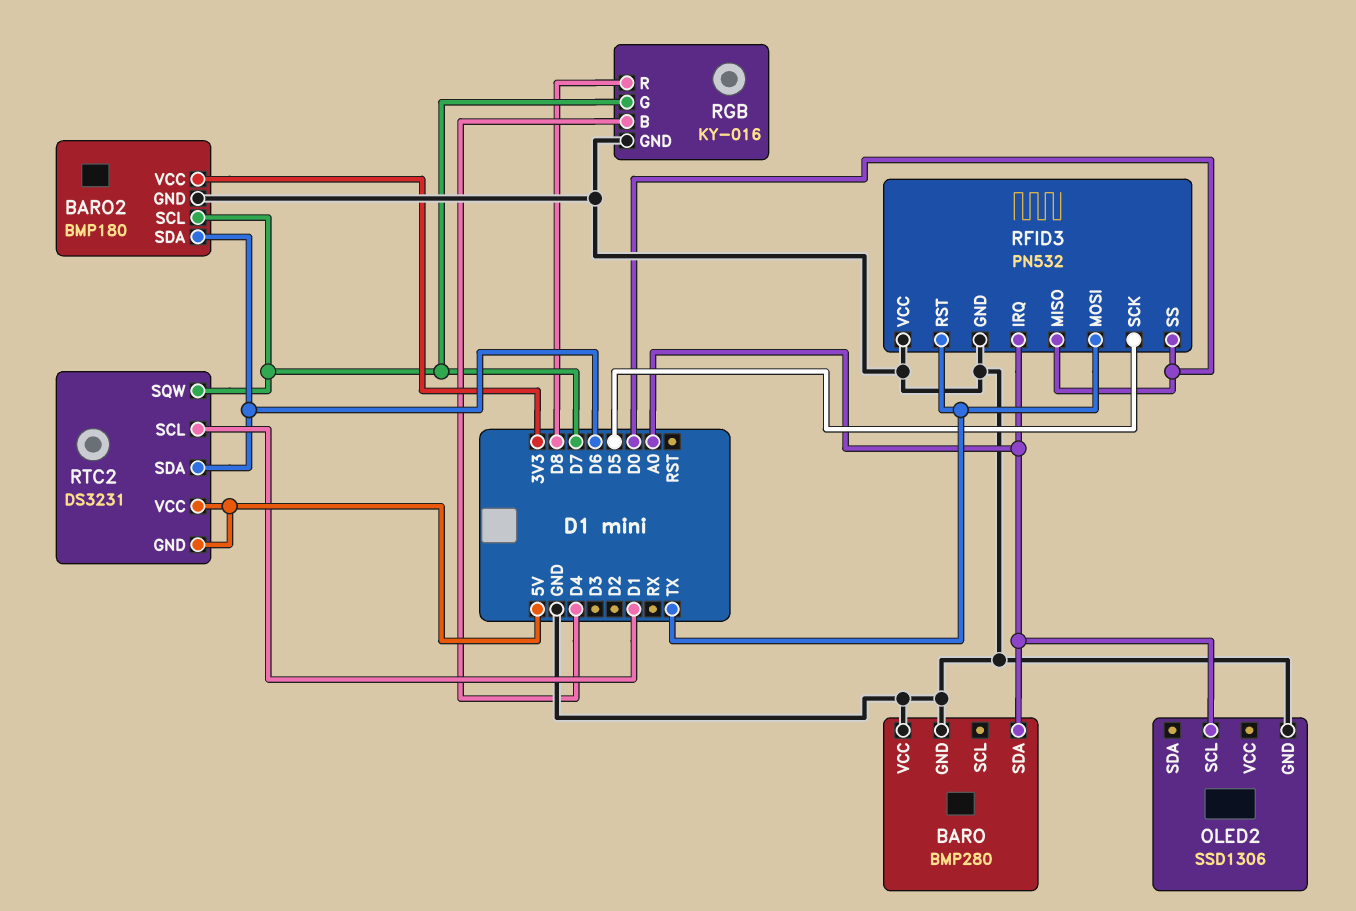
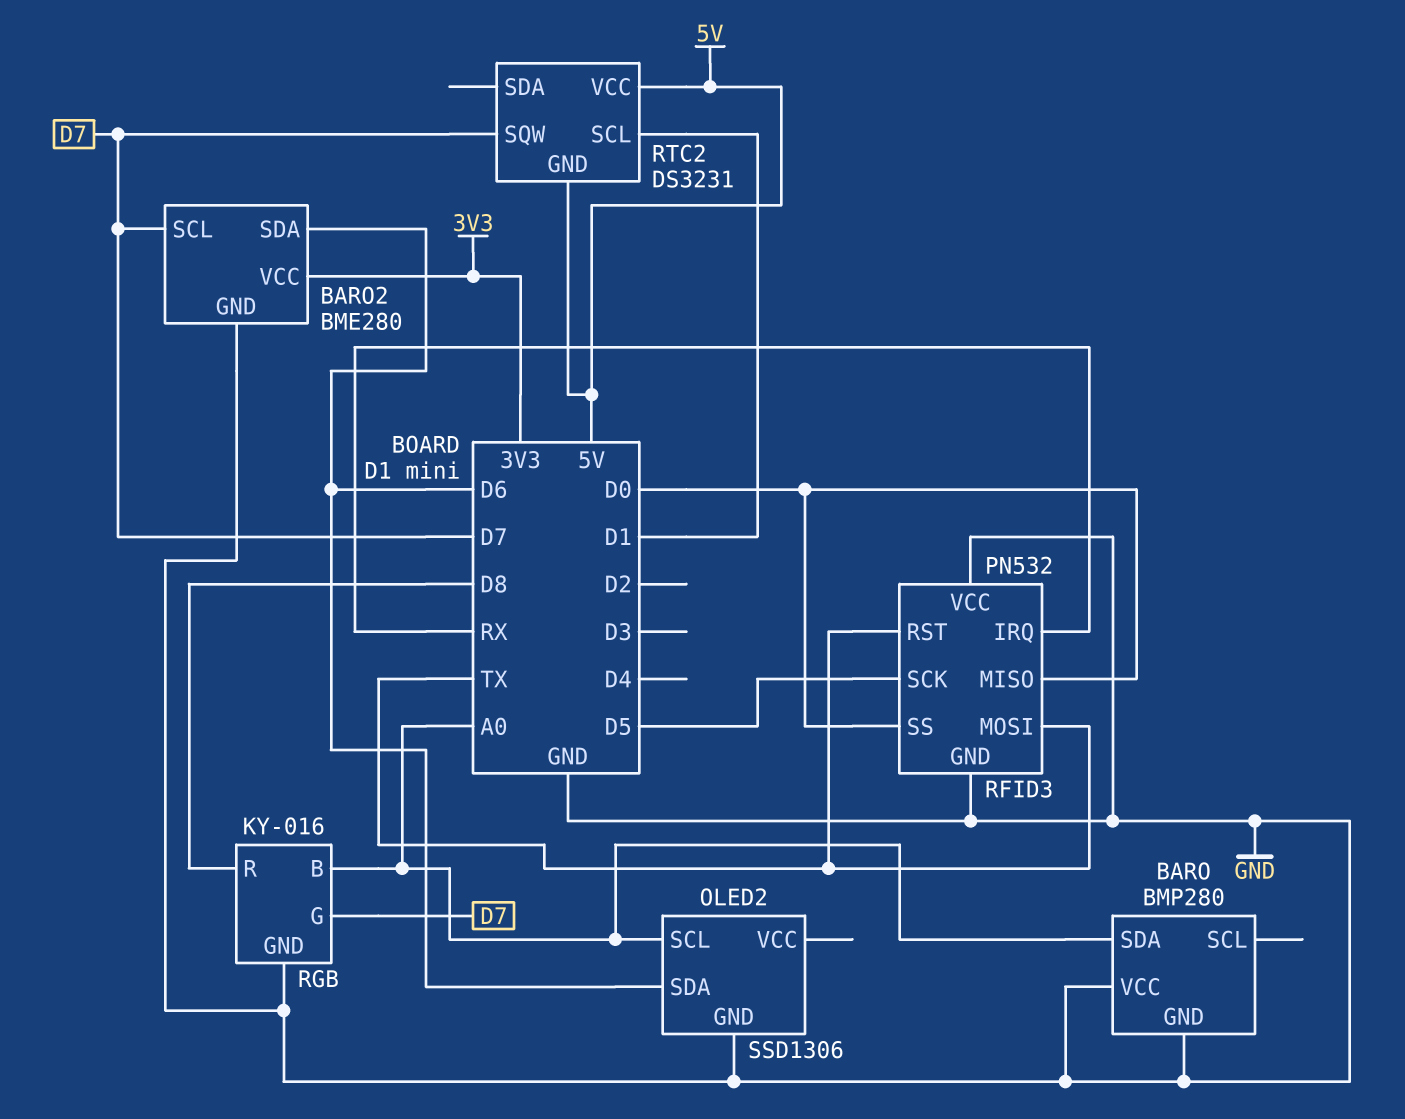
BARO2: BMP180 -> BME280
OLED2 pin SDA: none -> D6
RFID3 pin IRQ: A0 -> RX
RGB pin B: D4 -> A0
RTC2 pin SDA: D6 -> none

